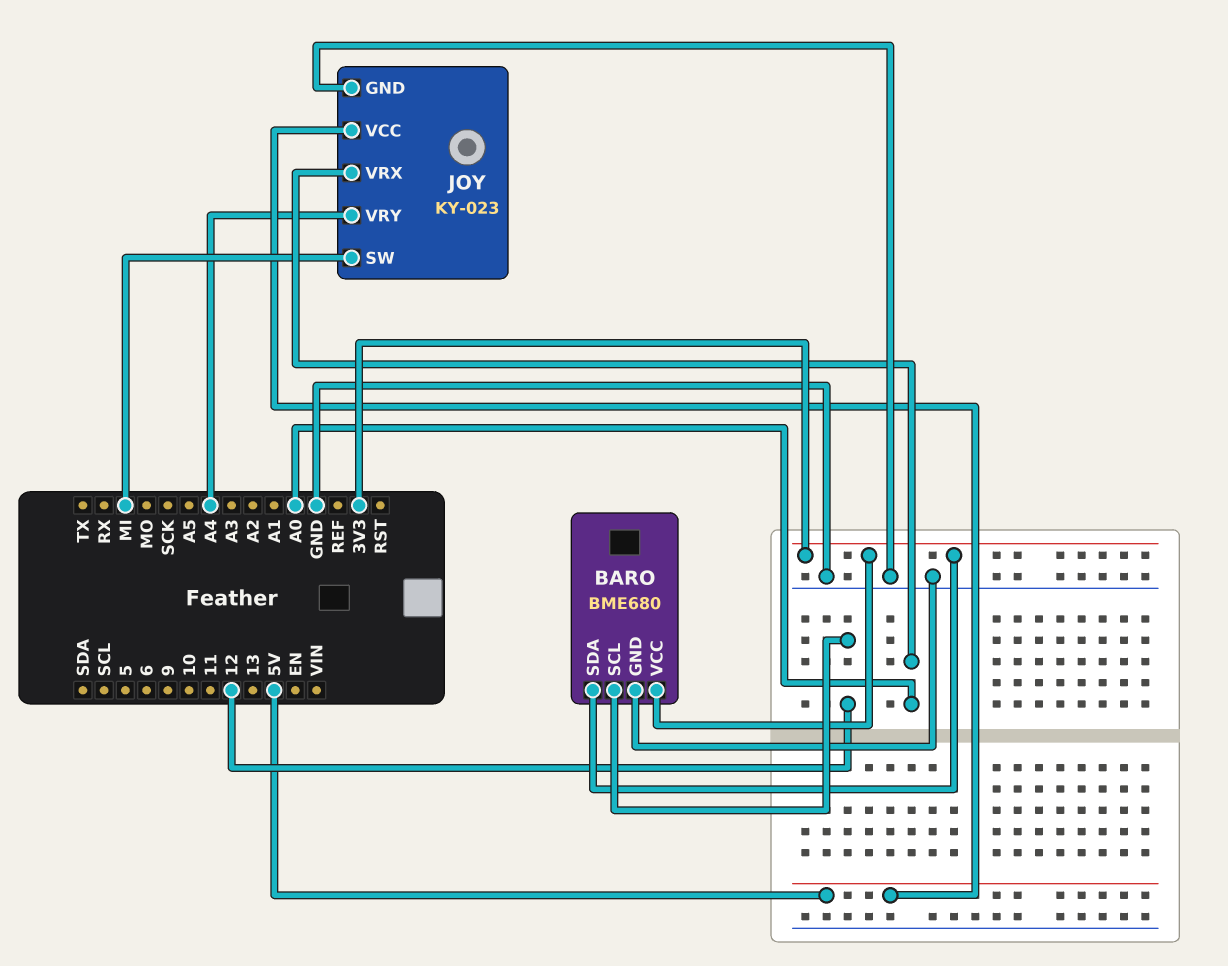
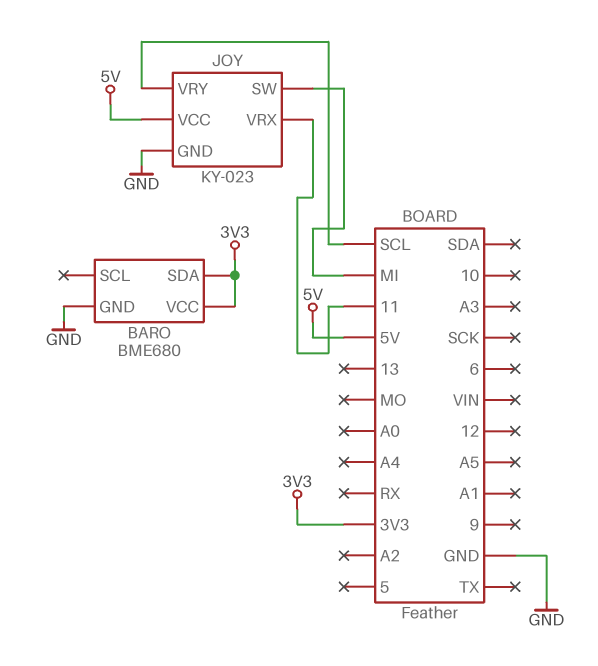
BARO pin SCL: 12 -> none
JOY pin VRX: A0 -> 11
JOY pin VRY: A4 -> SCL

